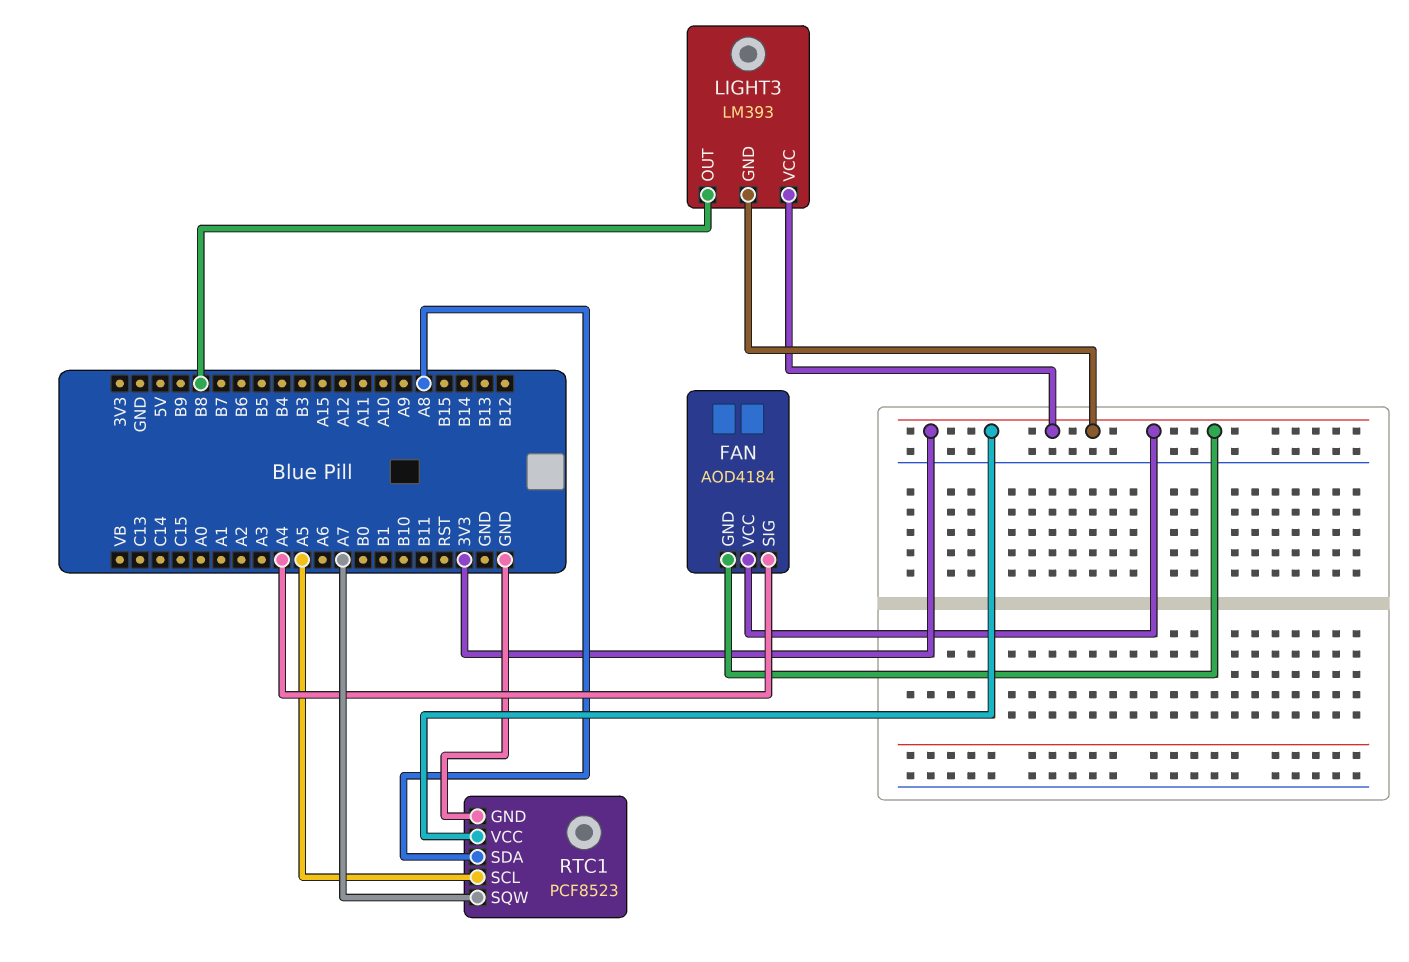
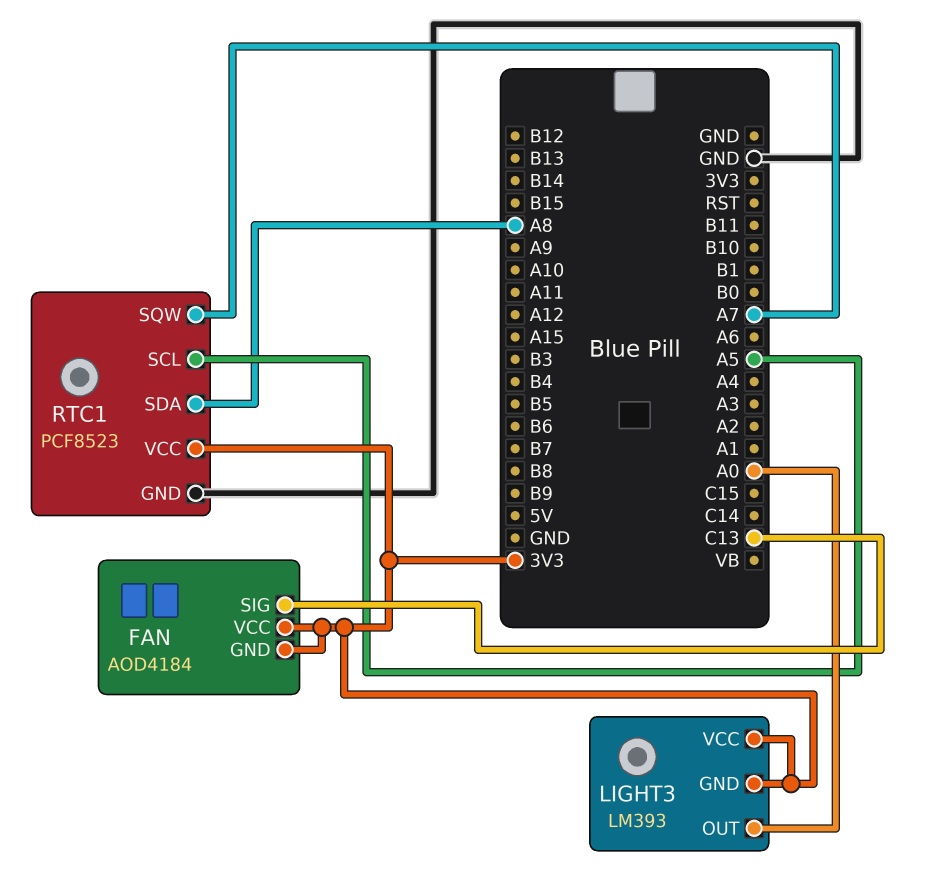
FAN pin SIG: A4 -> C13
LIGHT3 pin OUT: B8 -> A0

